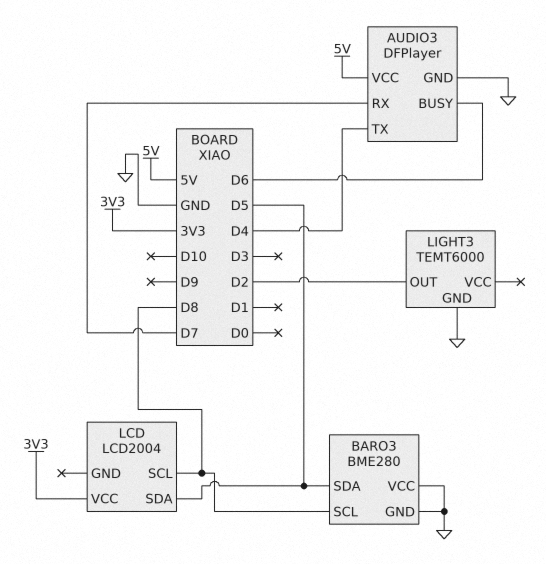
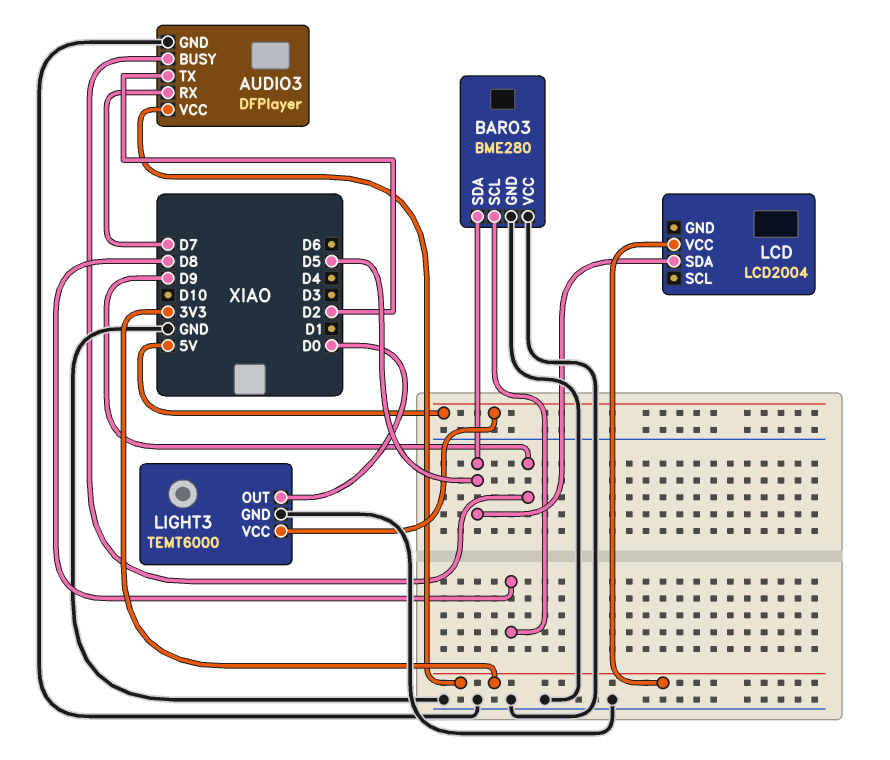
AUDIO3 pin BUSY: D6 -> D9
AUDIO3 pin TX: D4 -> D2
AUDIO3 pin VCC: 5V -> 3V3
LCD pin SCL: D8 -> none
LIGHT3 pin OUT: D2 -> D0
LIGHT3 pin VCC: none -> 5V

